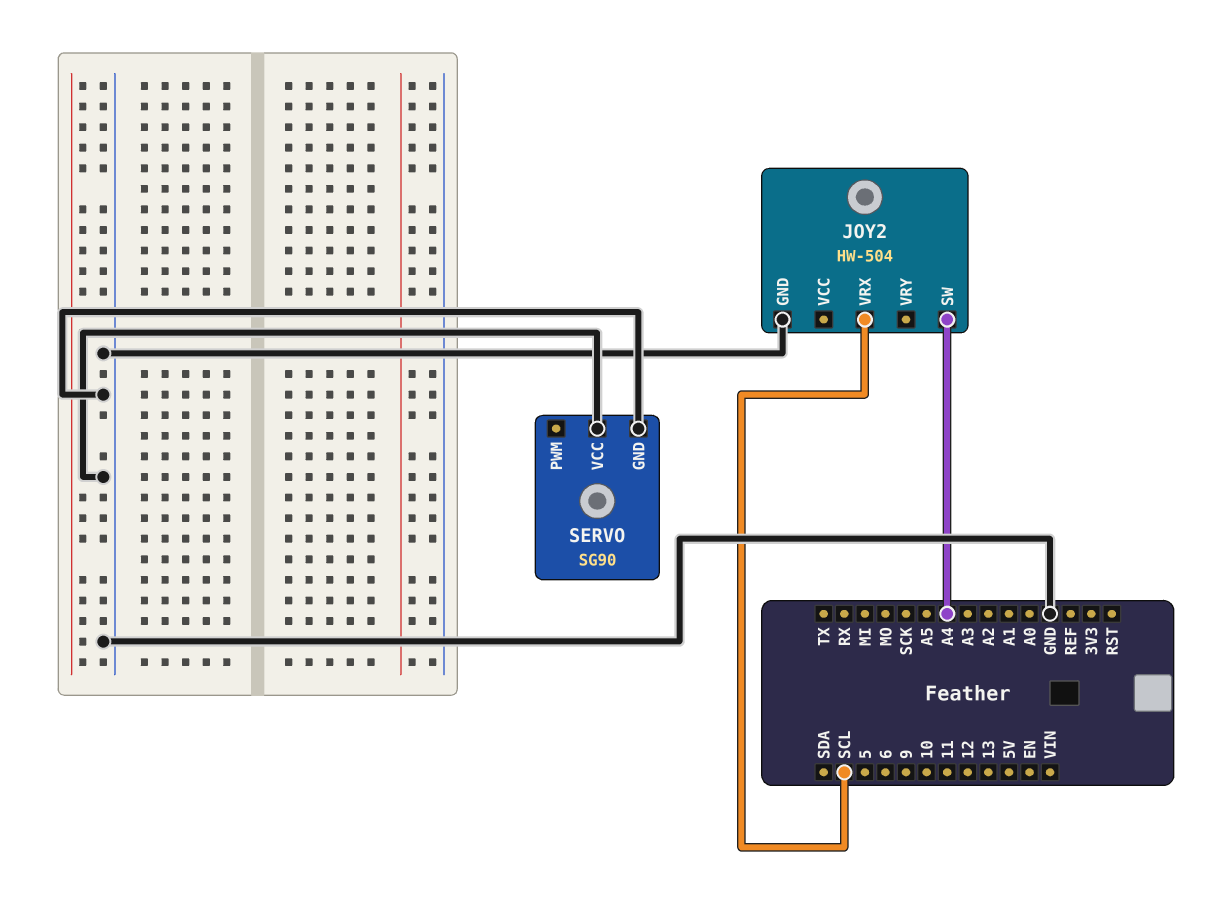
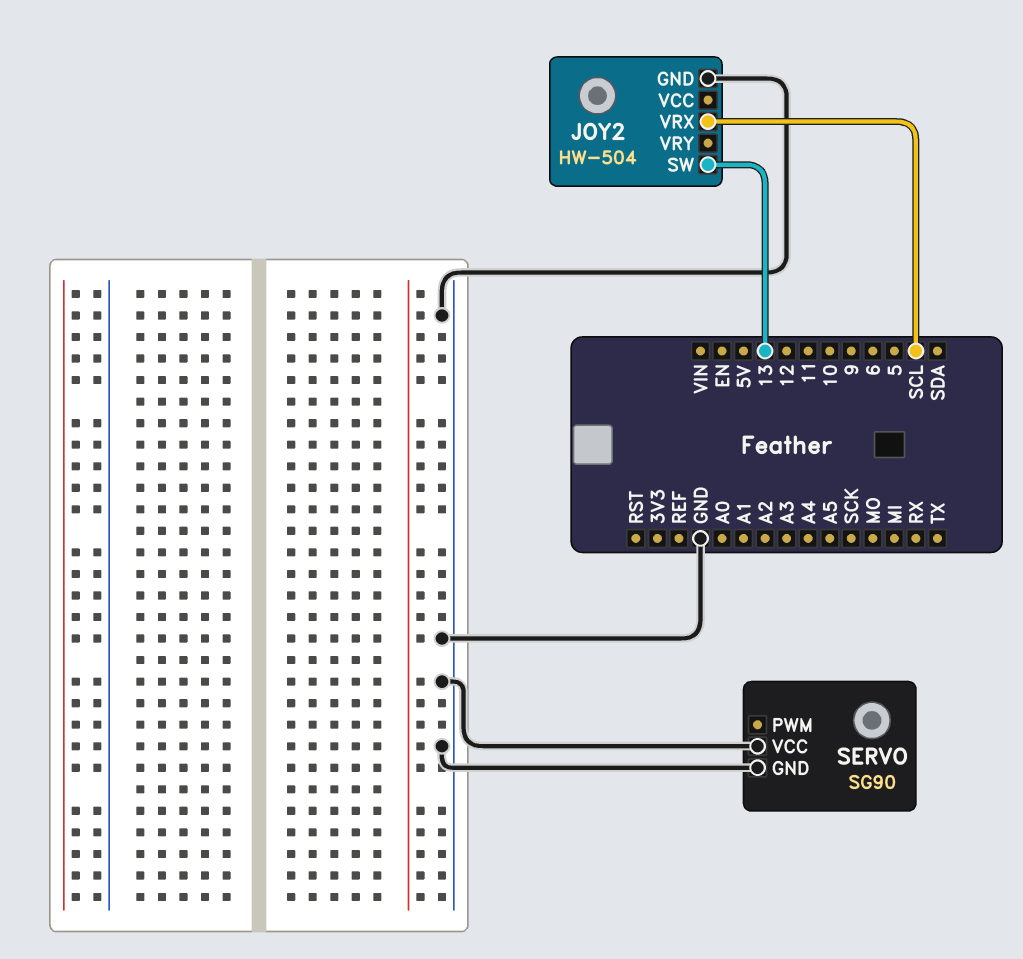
JOY2 pin SW: A4 -> 13

